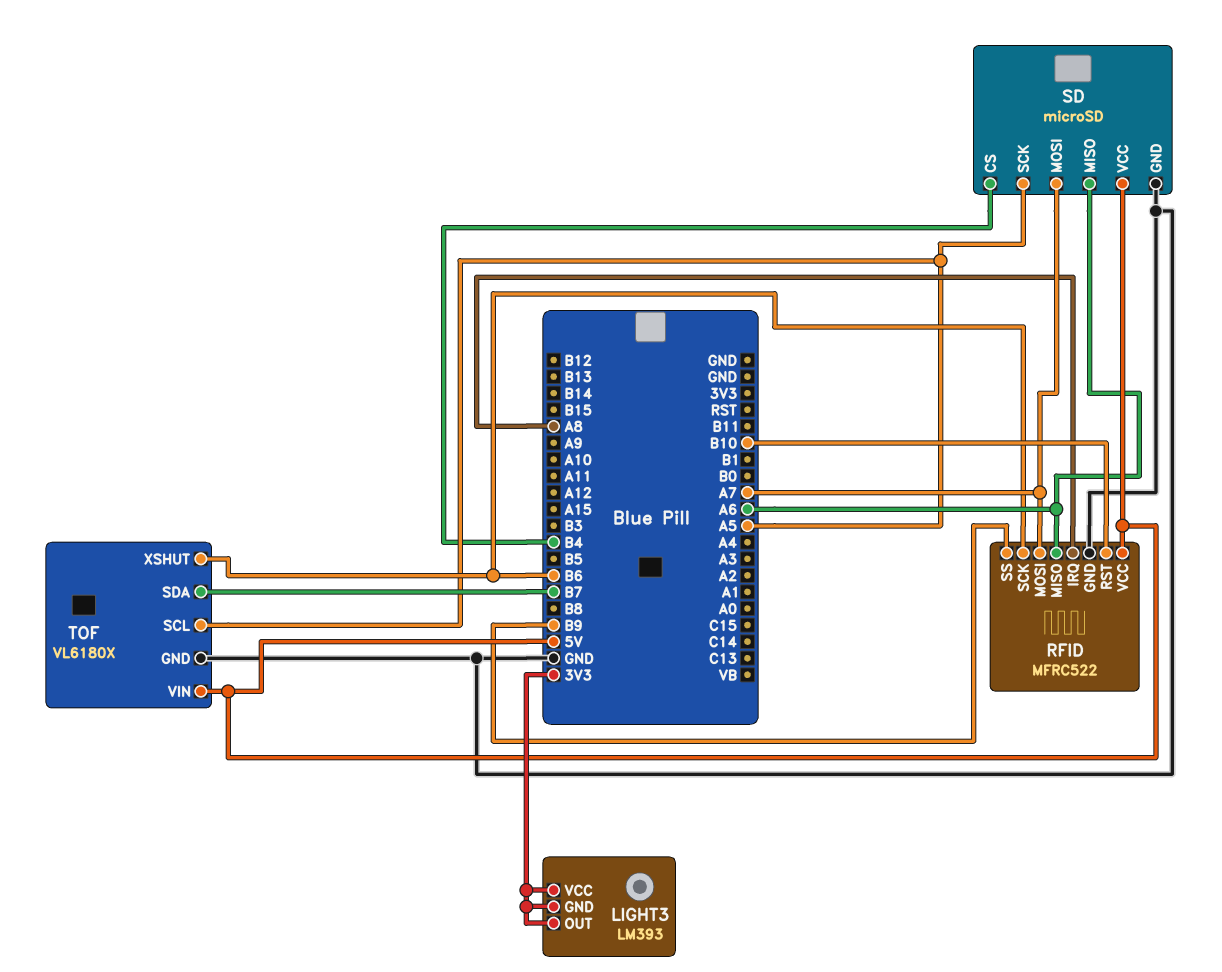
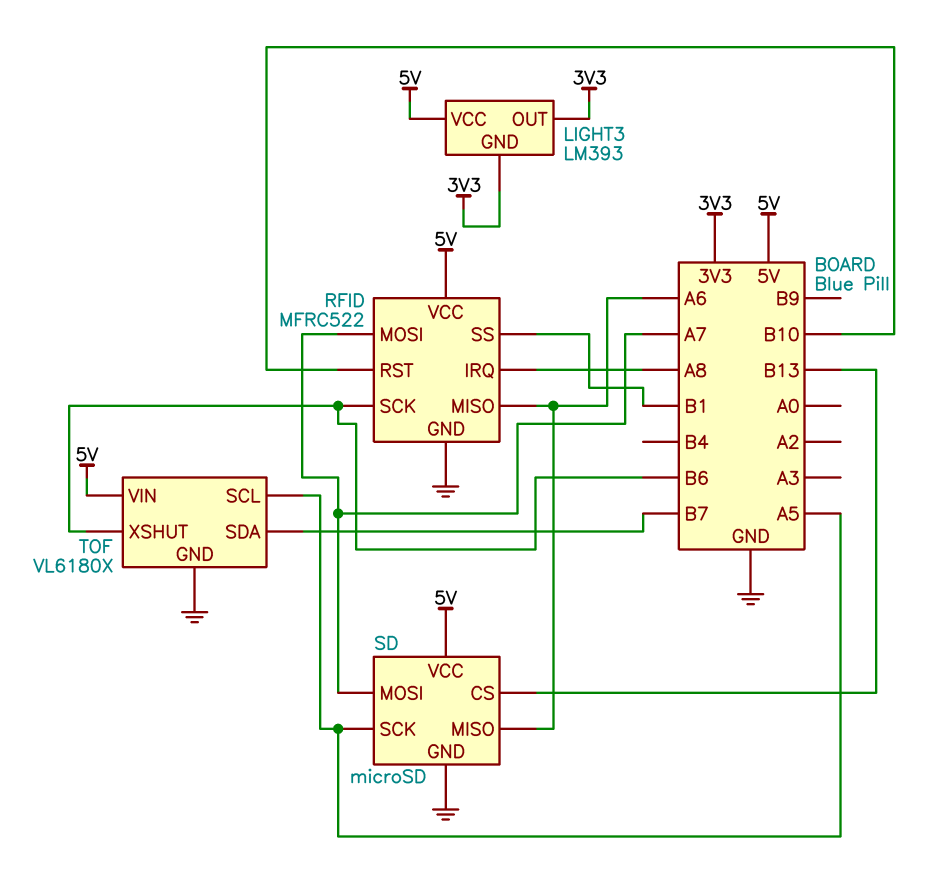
LIGHT3 pin VCC: 3V3 -> 5V
RFID pin SS: B9 -> B1
SD pin CS: B4 -> B13

